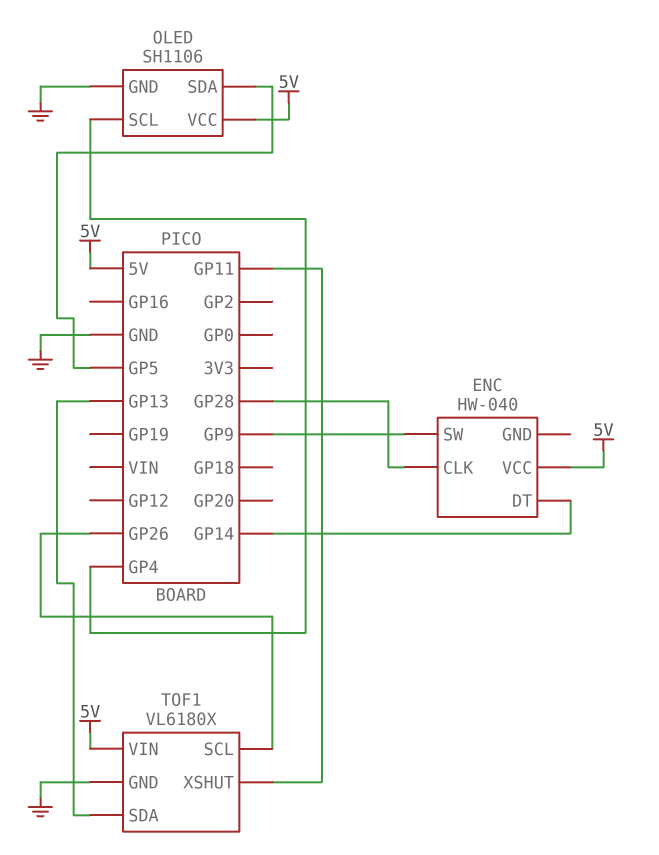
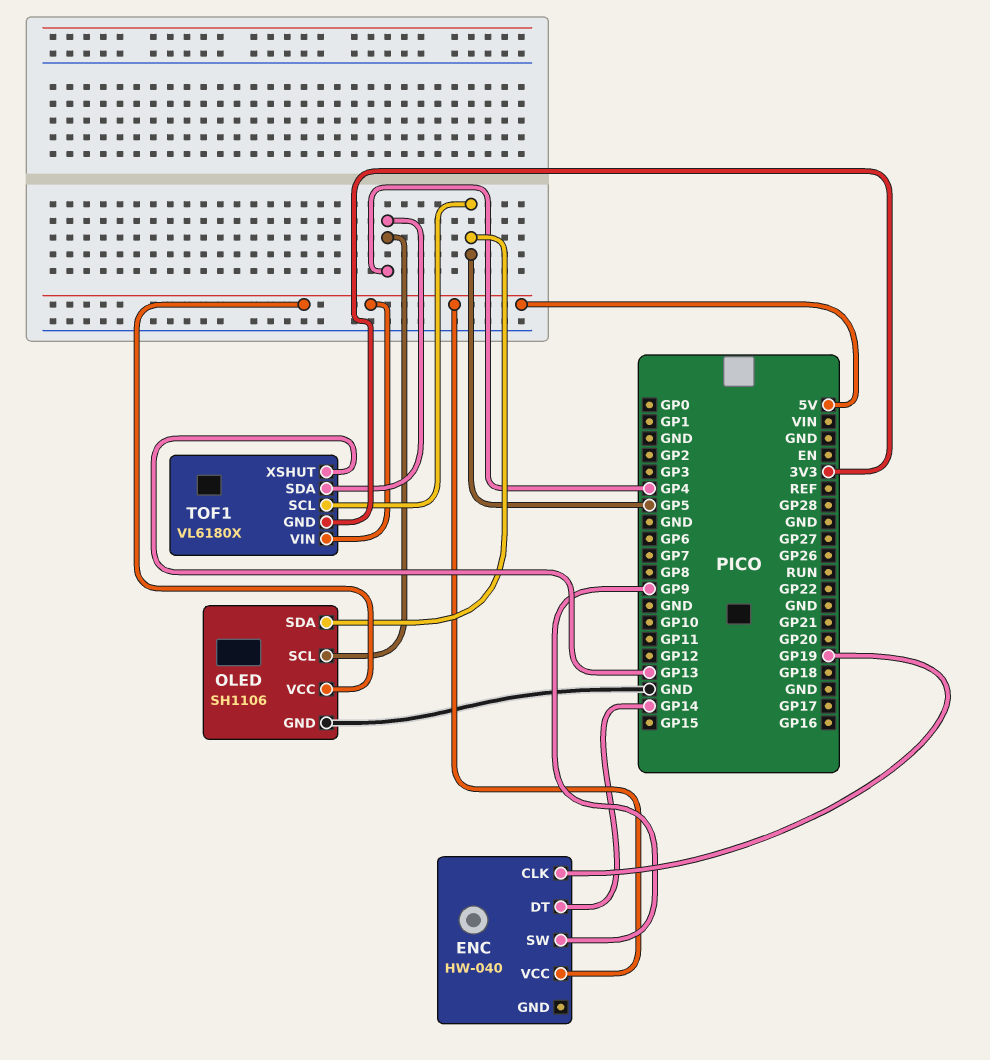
ENC pin CLK: GP28 -> GP19
TOF1 pin GND: GND -> 3V3
TOF1 pin SCL: GP26 -> GP5
TOF1 pin SDA: GP13 -> GP4
TOF1 pin XSHUT: GP11 -> GP13

